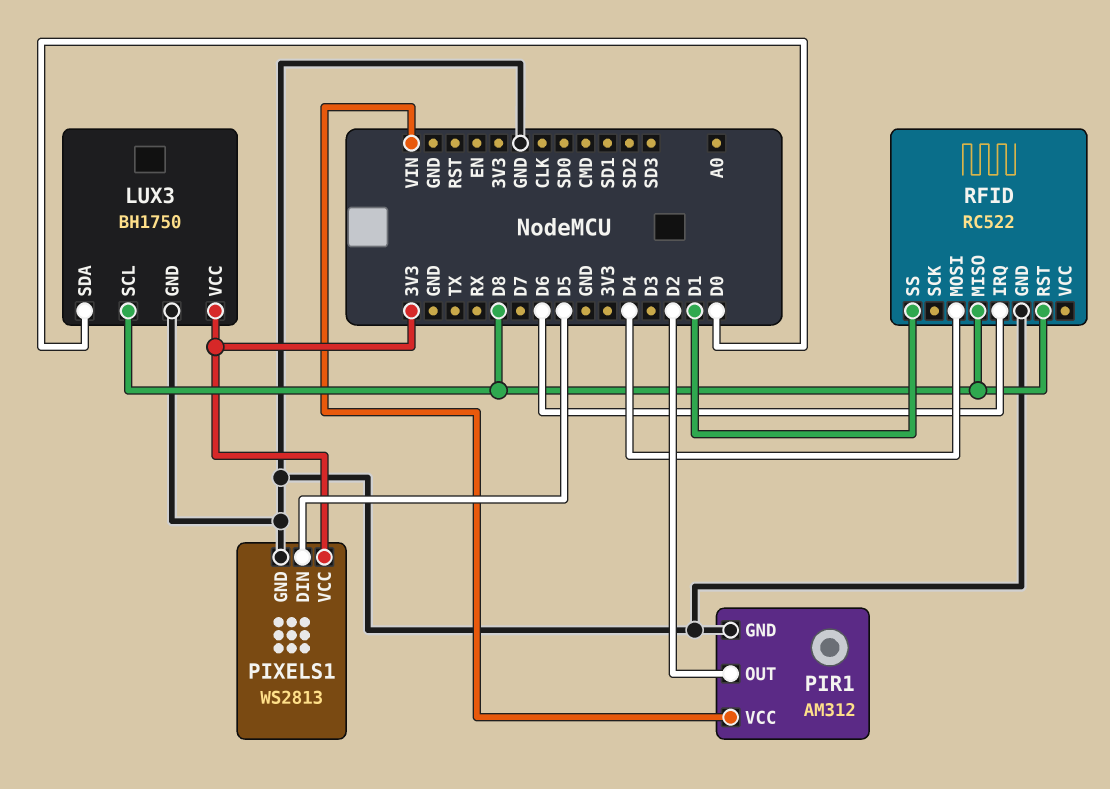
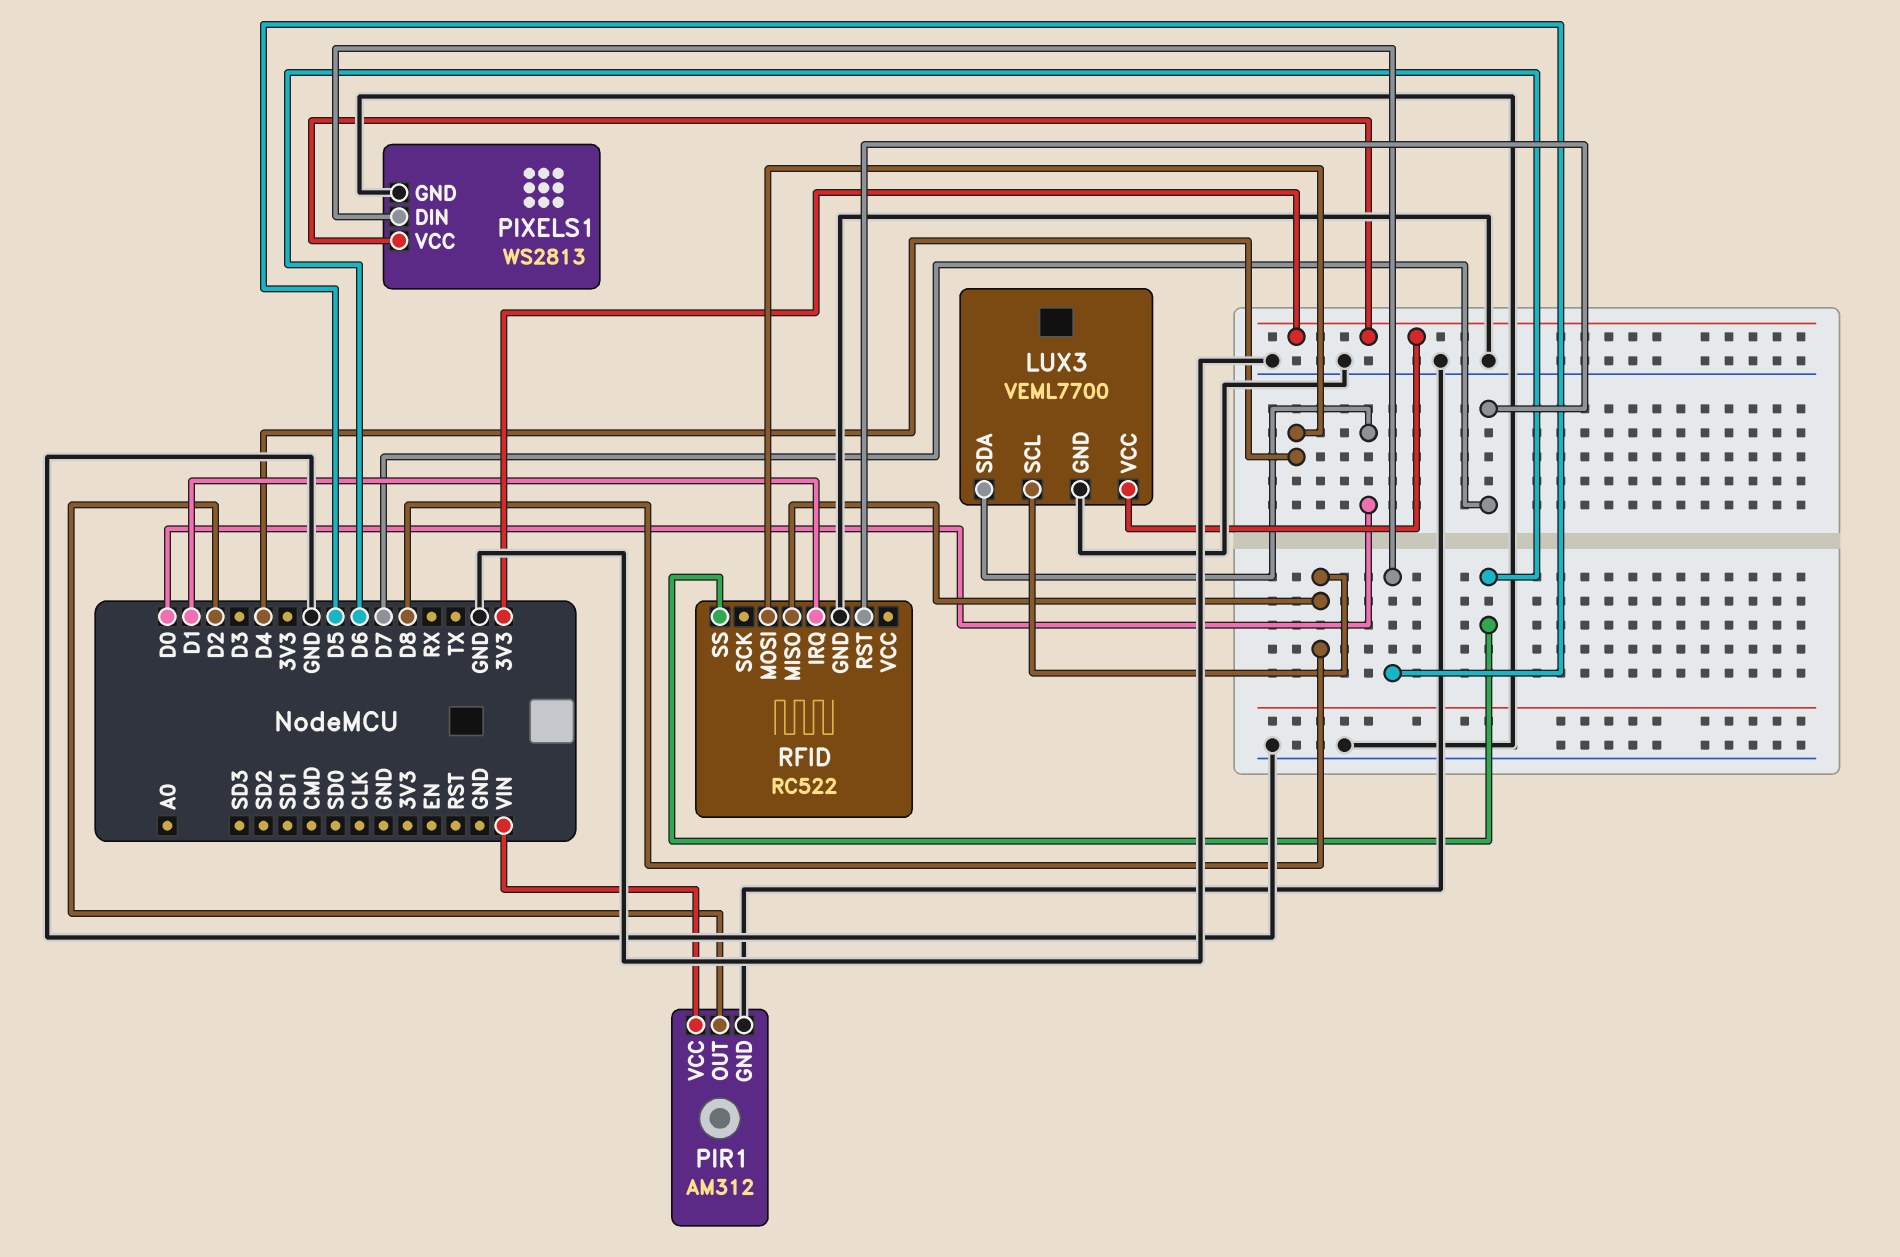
LUX3: BH1750 -> VEML7700
RFID pin IRQ: D6 -> D1
RFID pin RST: D8 -> D7
RFID pin SS: D1 -> D6

